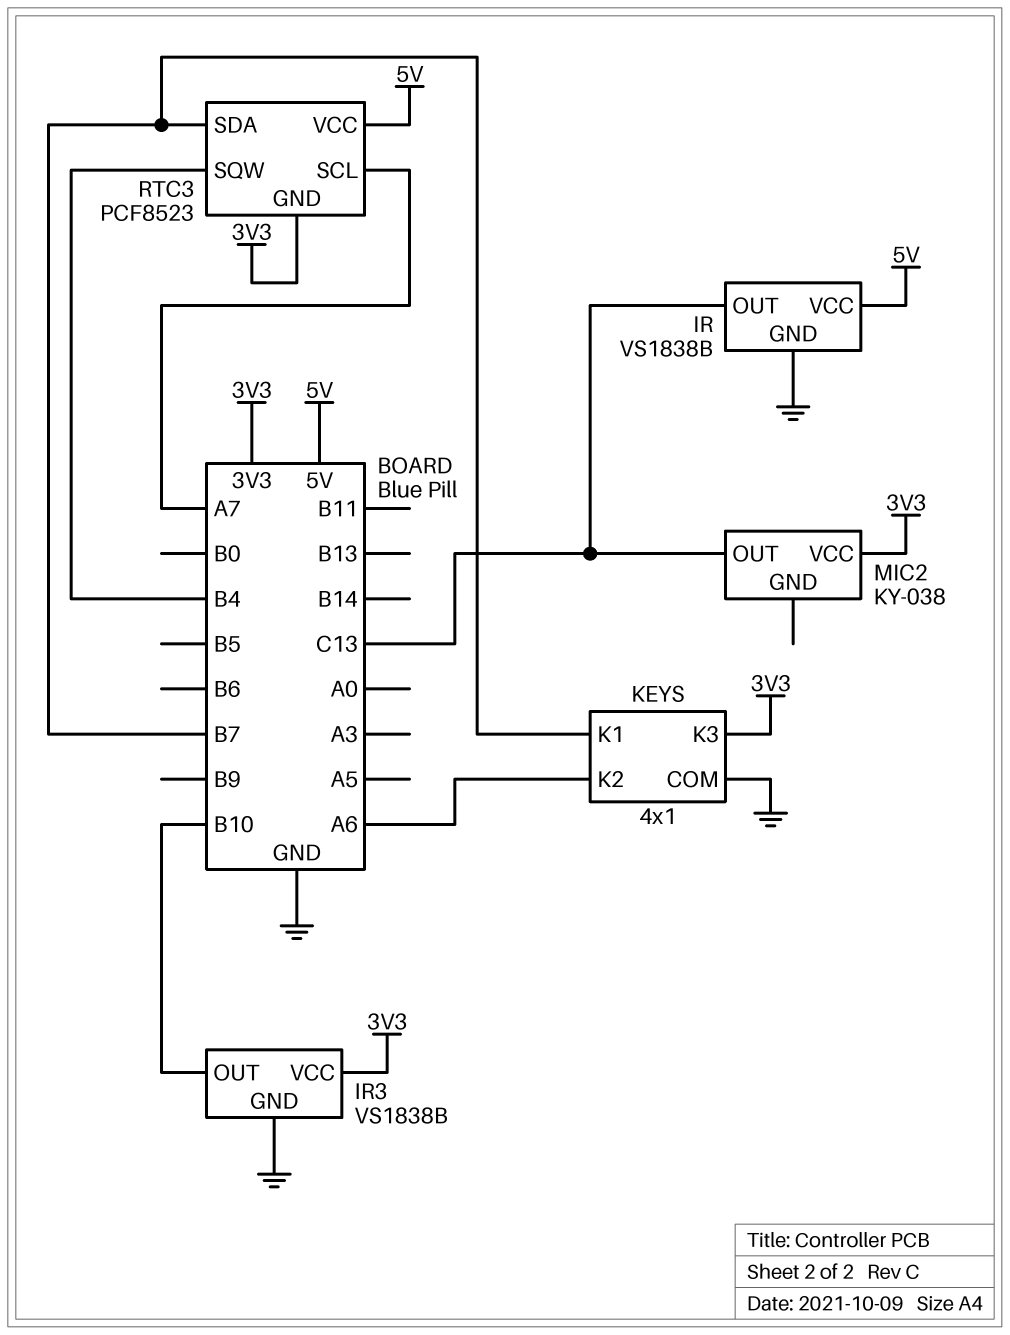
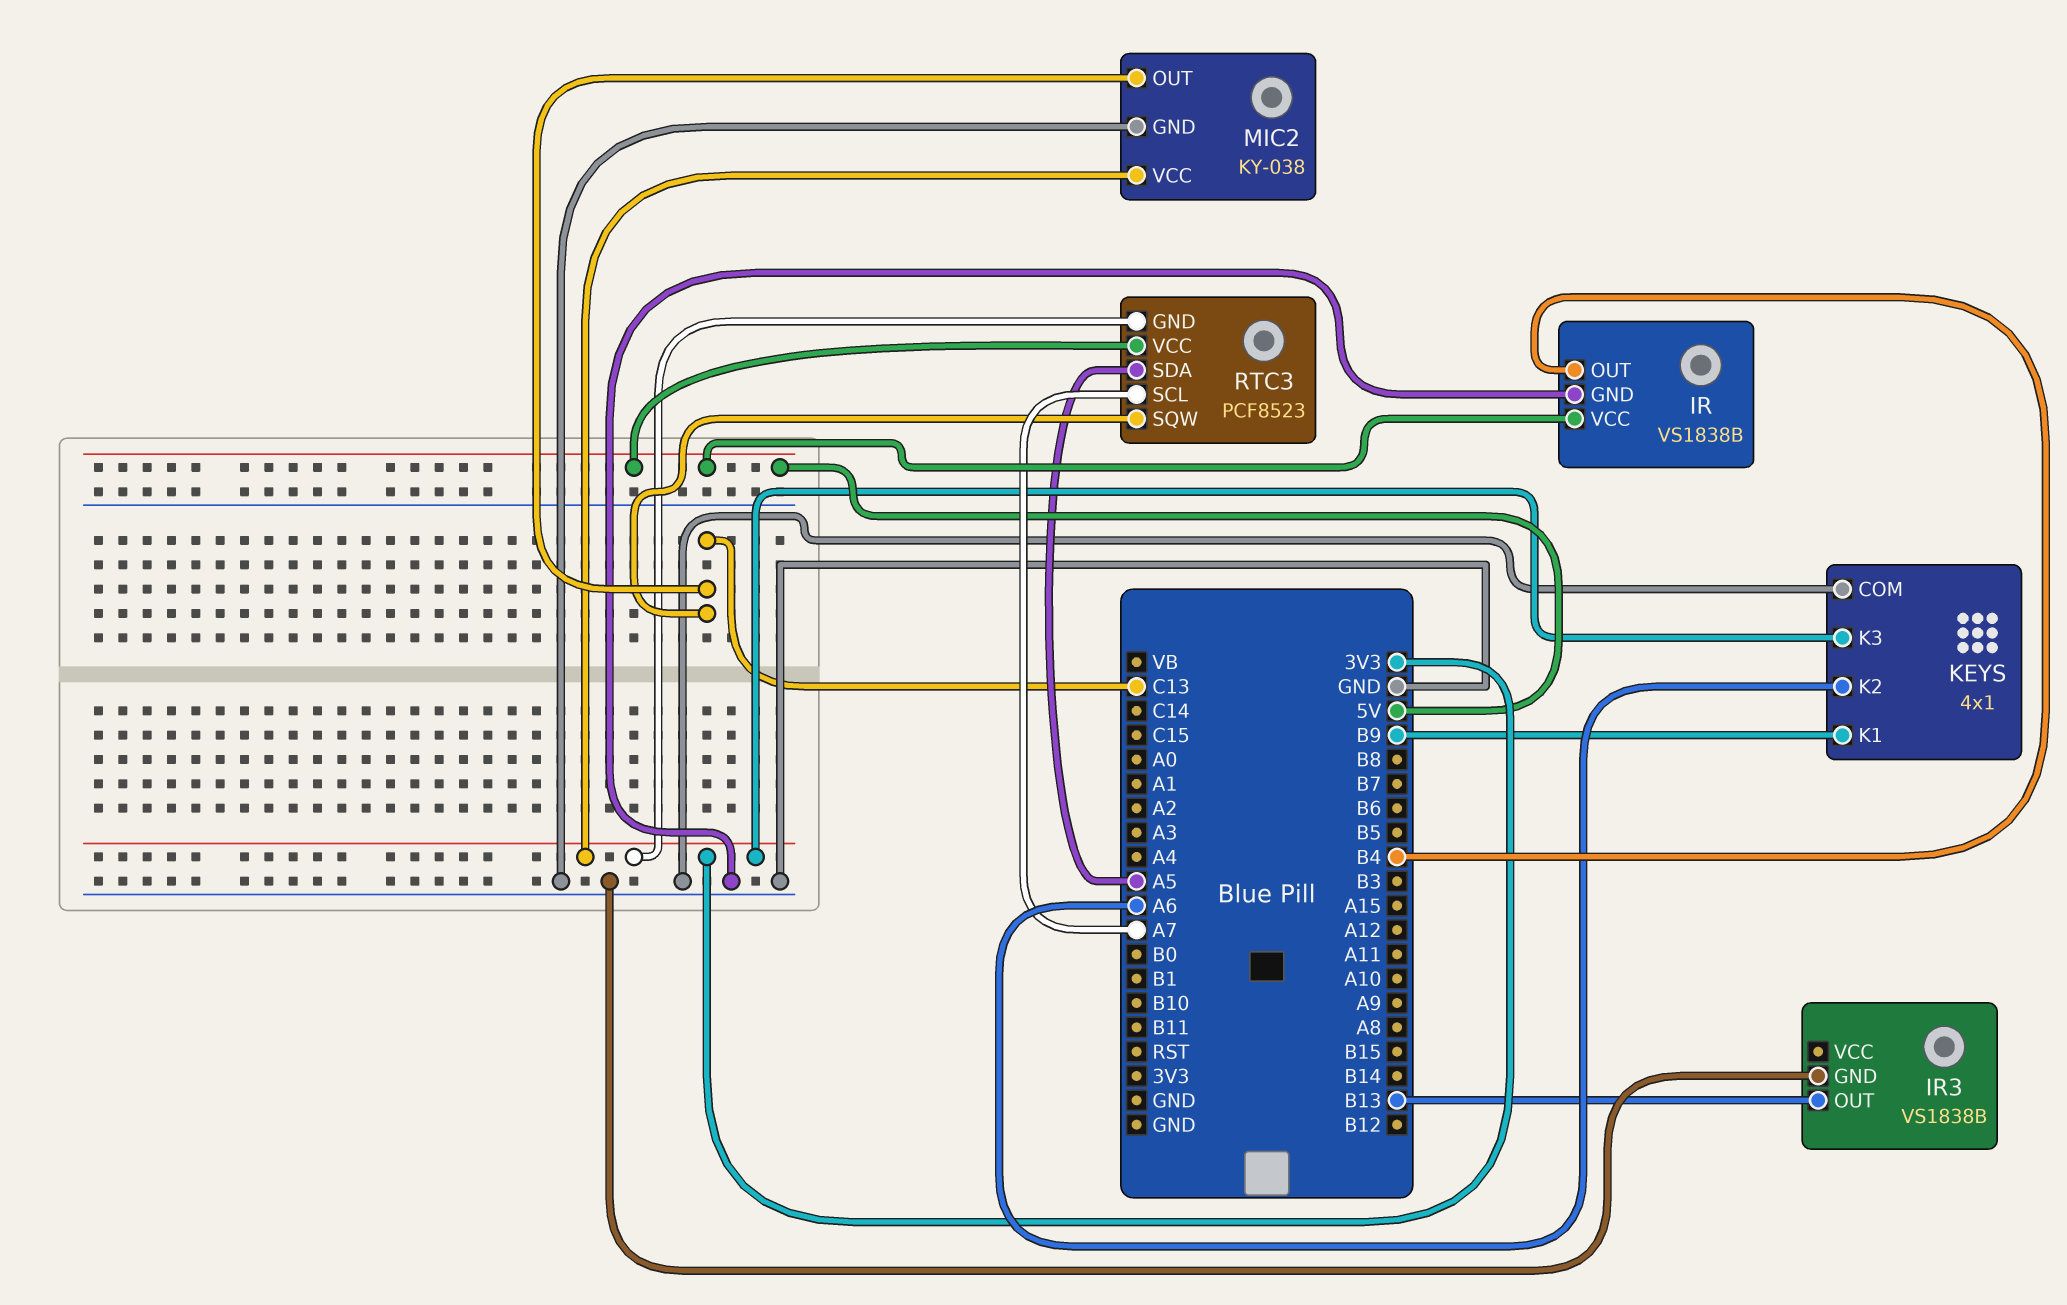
IR pin OUT: C13 -> B4
IR3 pin OUT: B10 -> B13
IR3 pin VCC: 3V3 -> none
KEYS pin K1: B7 -> B9
MIC2 pin GND: none -> GND
RTC3 pin SDA: B7 -> A5
RTC3 pin SQW: B4 -> C13

